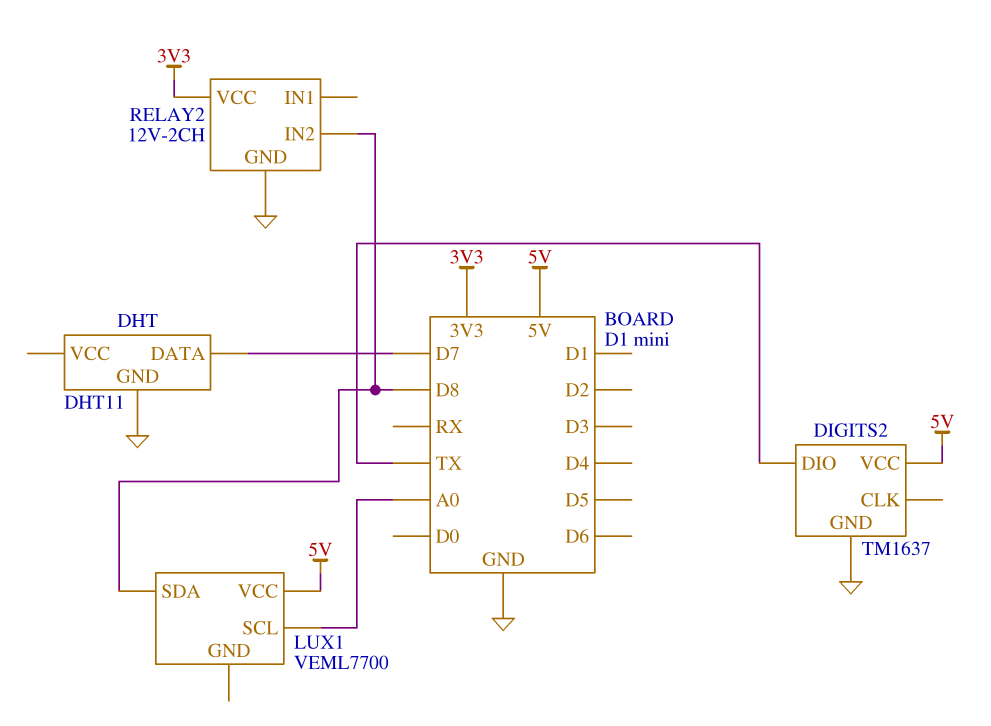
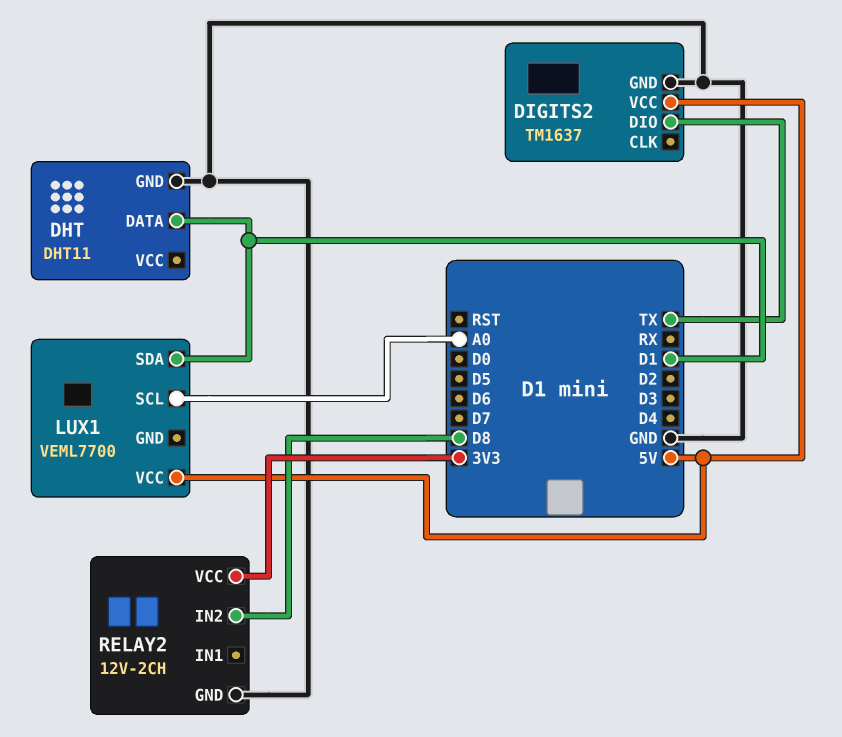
DHT pin DATA: D7 -> D1
LUX1 pin SDA: D8 -> D1

